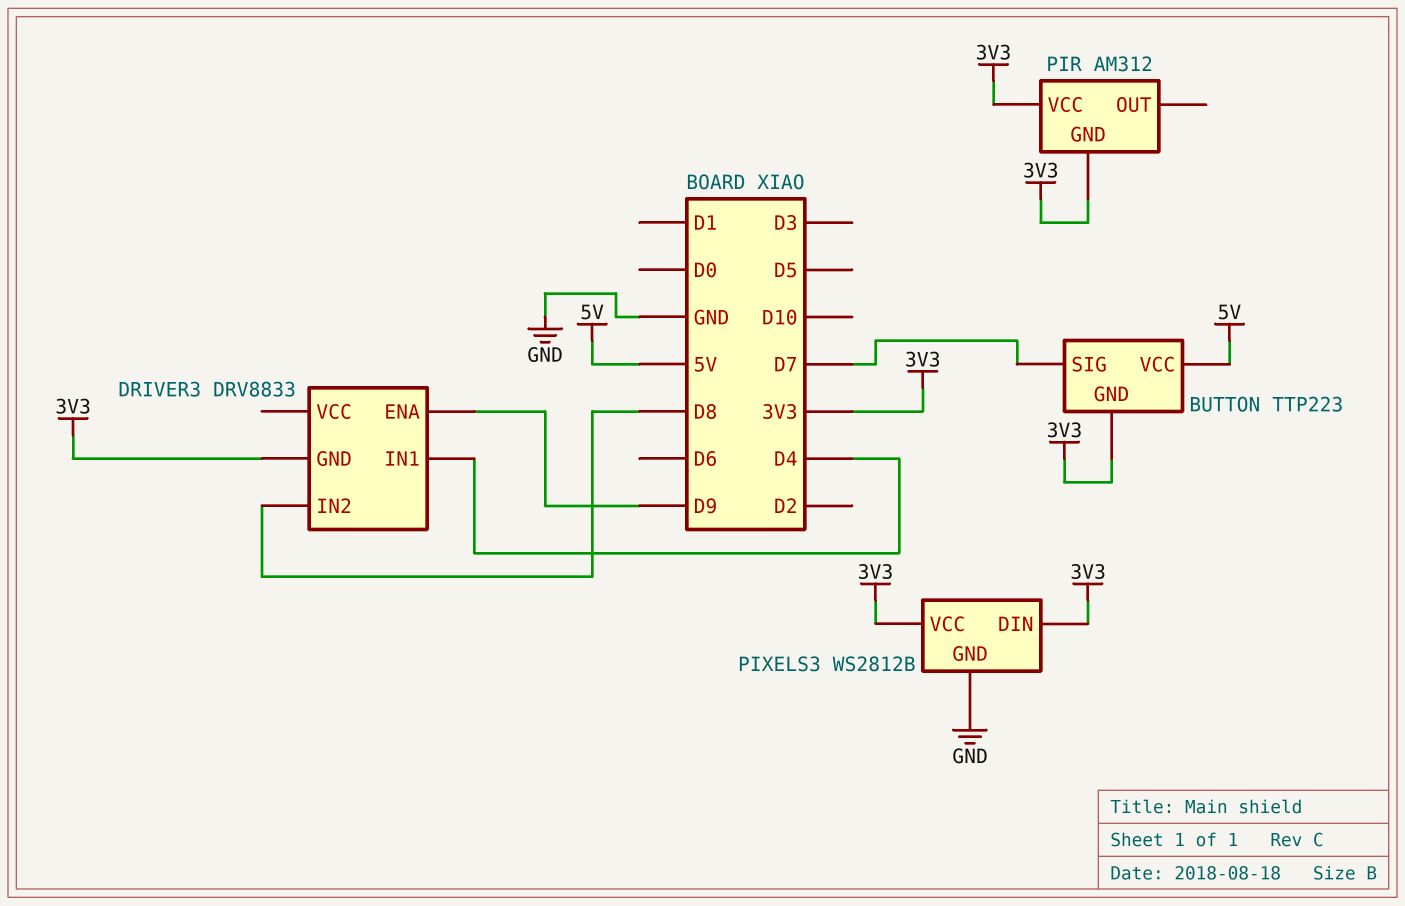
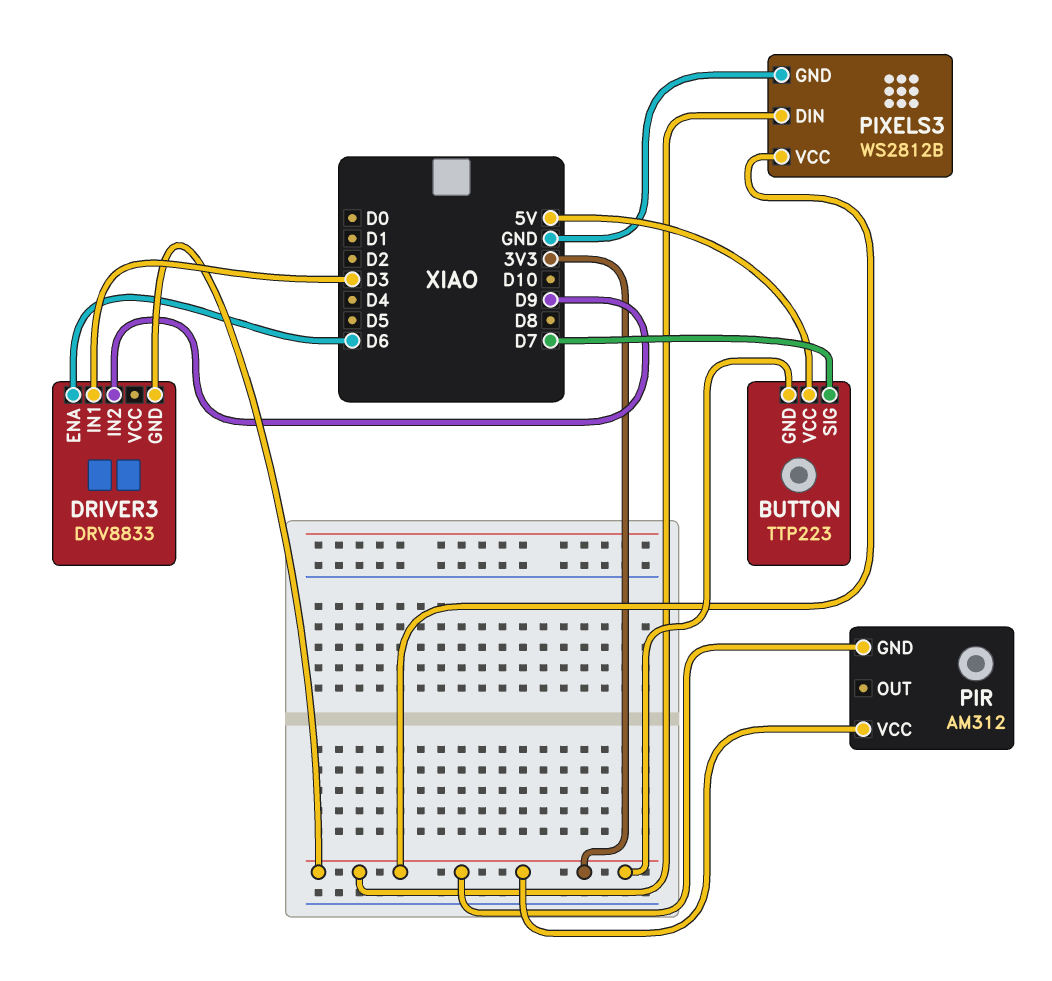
DRIVER3 pin ENA: D9 -> D6
DRIVER3 pin IN1: D4 -> D3
DRIVER3 pin IN2: D8 -> D9

